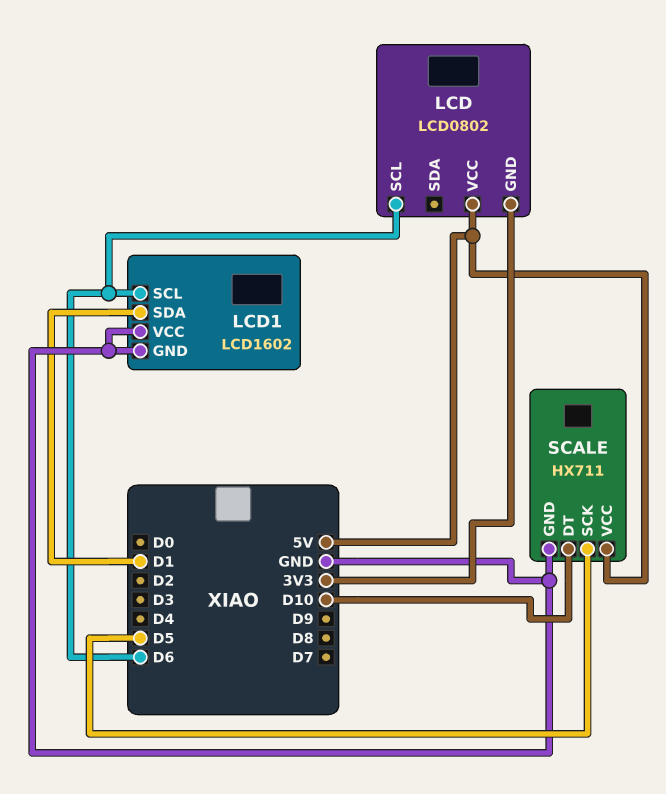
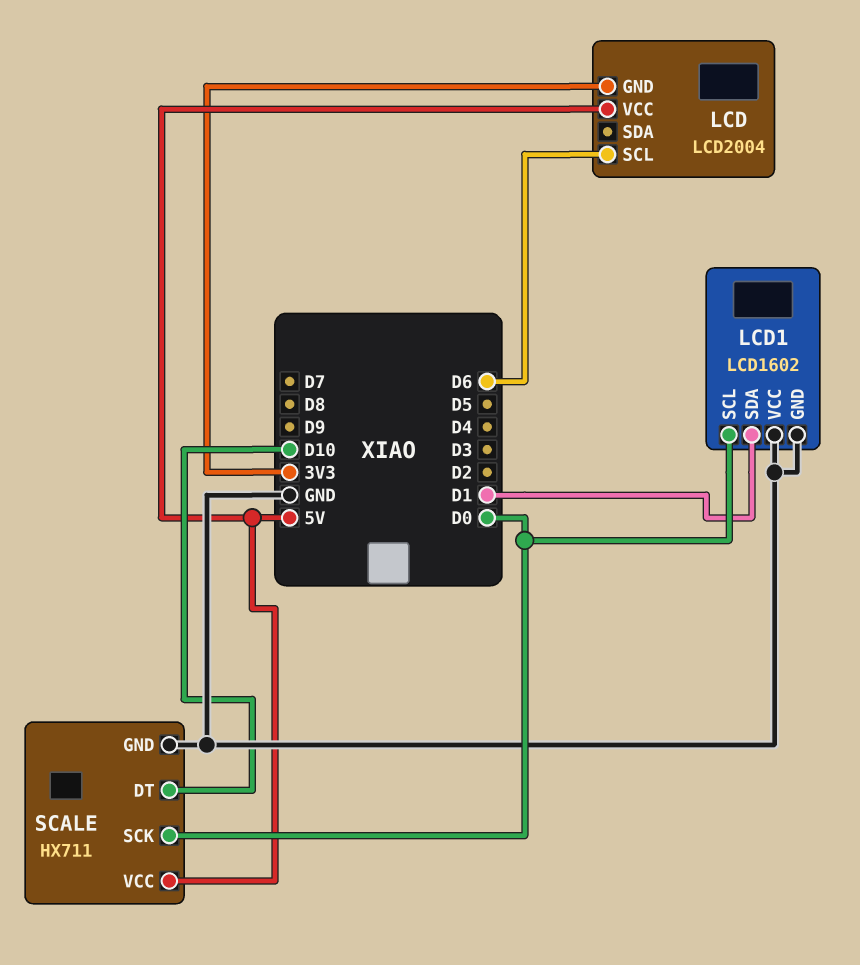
LCD: LCD0802 -> LCD2004
LCD1 pin SCL: D6 -> D0
SCALE pin SCK: D5 -> D0

